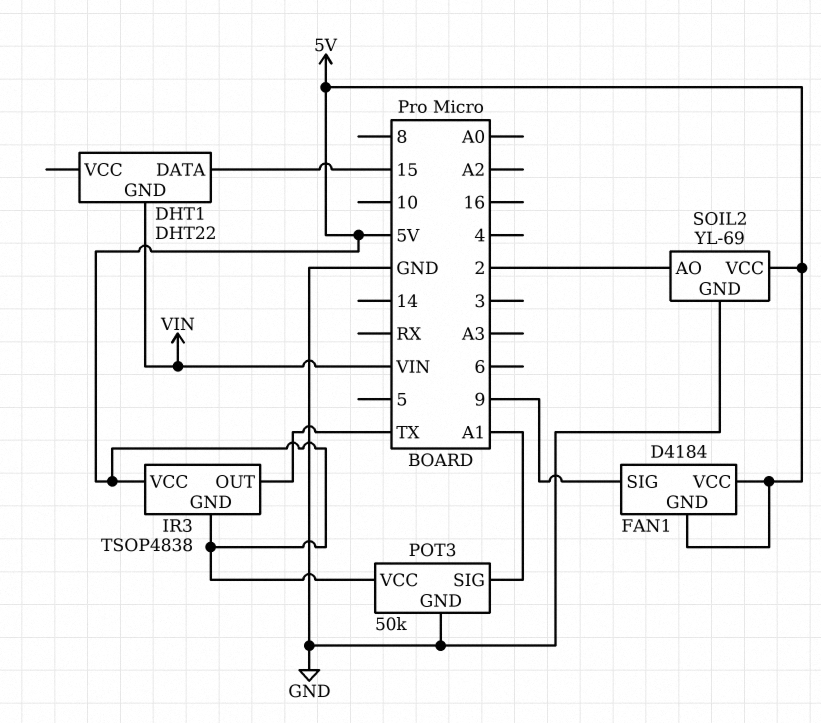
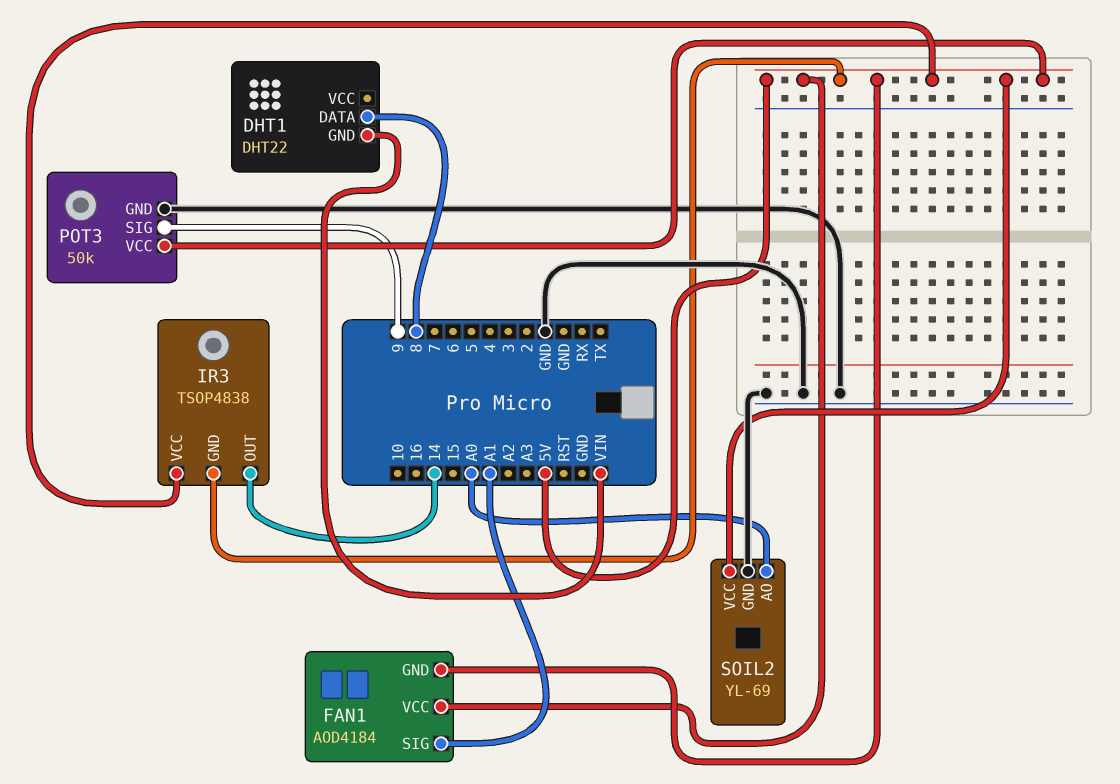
DHT1 pin DATA: 15 -> 8
FAN1: D4184 -> AOD4184
FAN1 pin SIG: 9 -> A1
IR3 pin OUT: TX -> 14
POT3 pin SIG: A1 -> 9
SOIL2 pin AO: 2 -> A0

